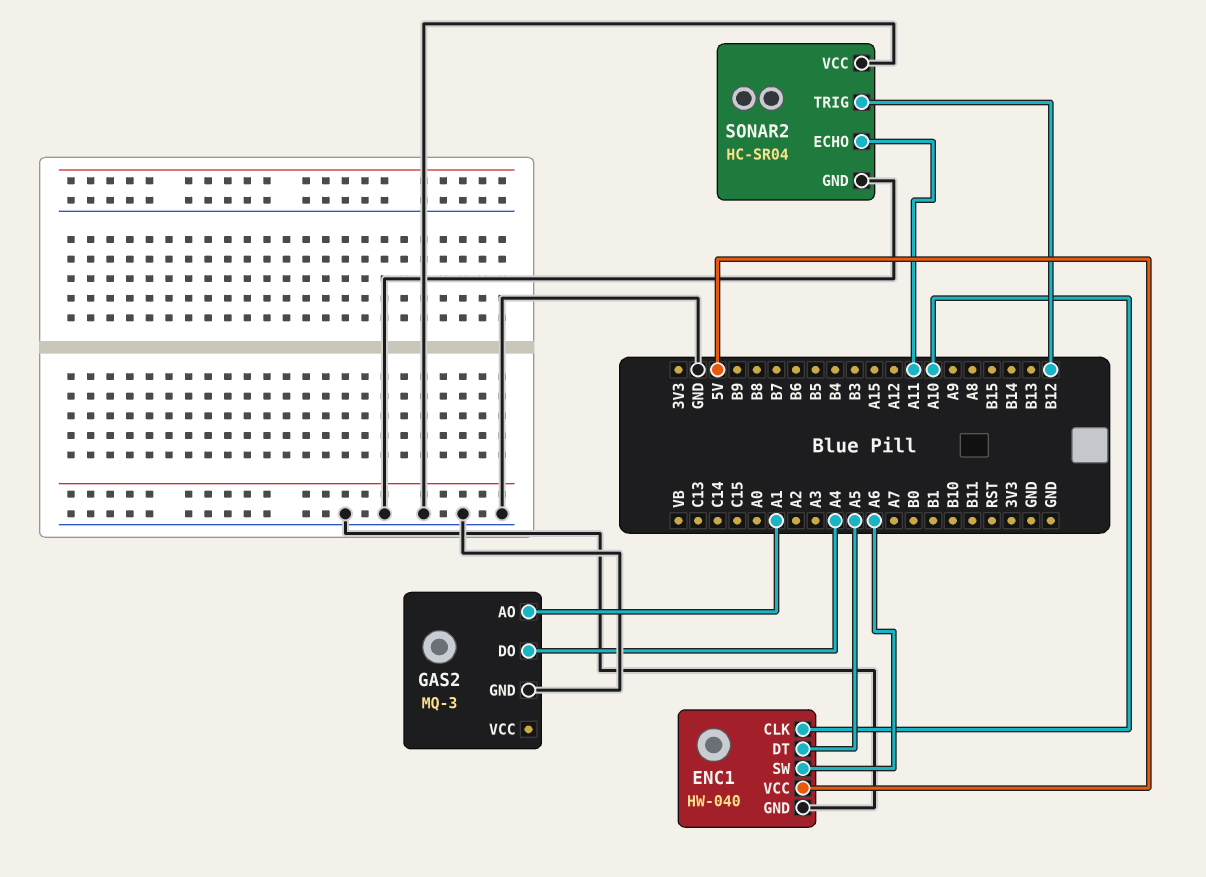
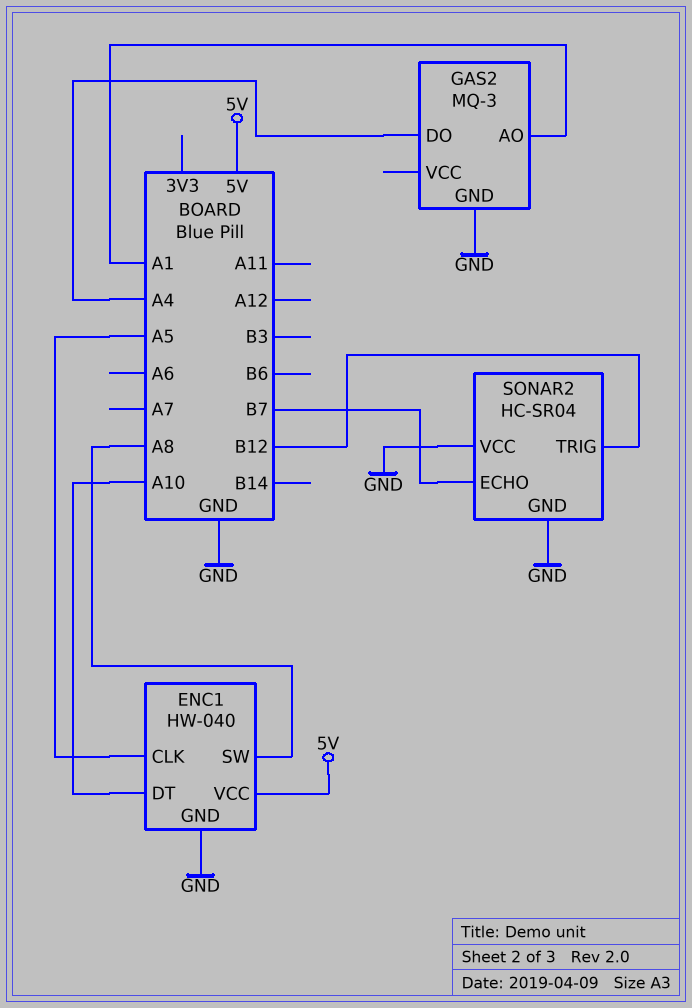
ENC1 pin CLK: A10 -> A5
ENC1 pin DT: A5 -> A10
ENC1 pin SW: A6 -> A8
SONAR2 pin ECHO: A11 -> B7

